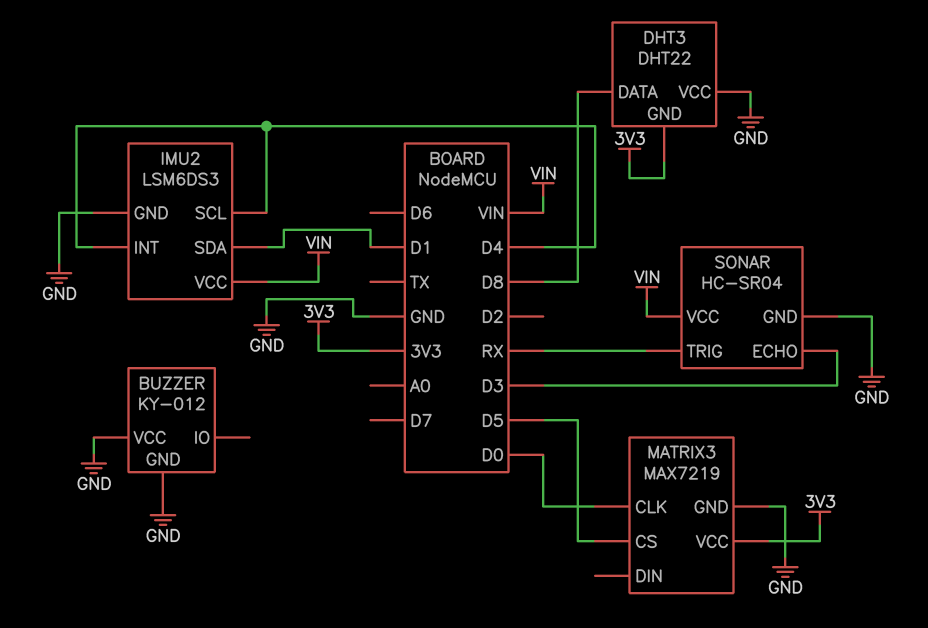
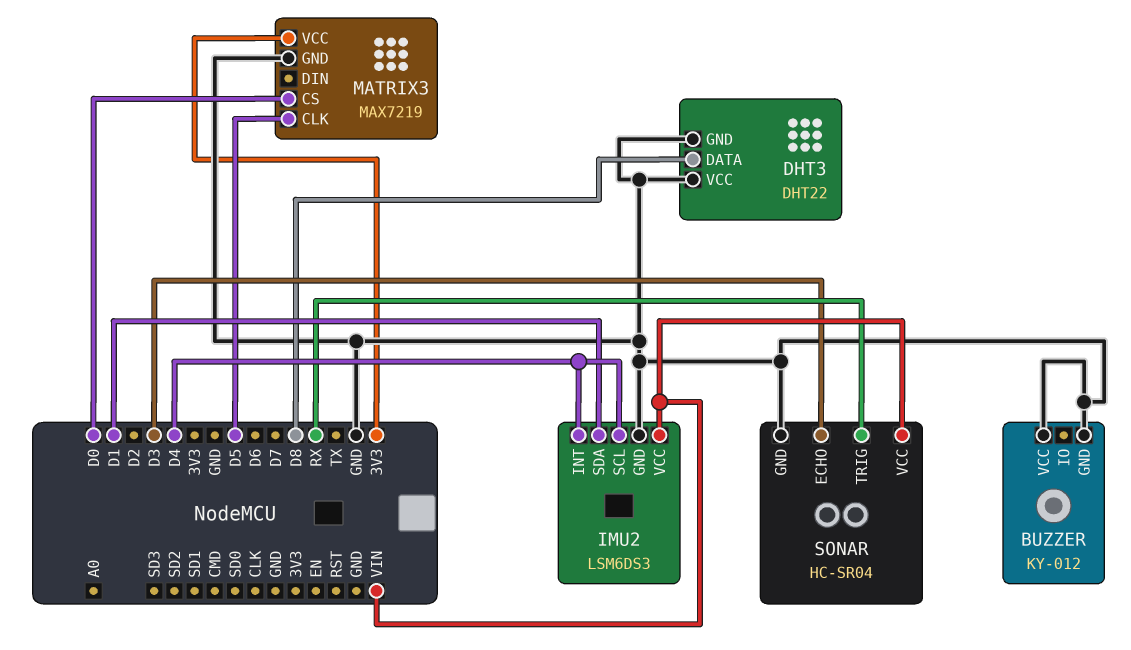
DHT3 pin GND: 3V3 -> GND
MATRIX3 pin CLK: D0 -> D5
MATRIX3 pin CS: D5 -> D0

